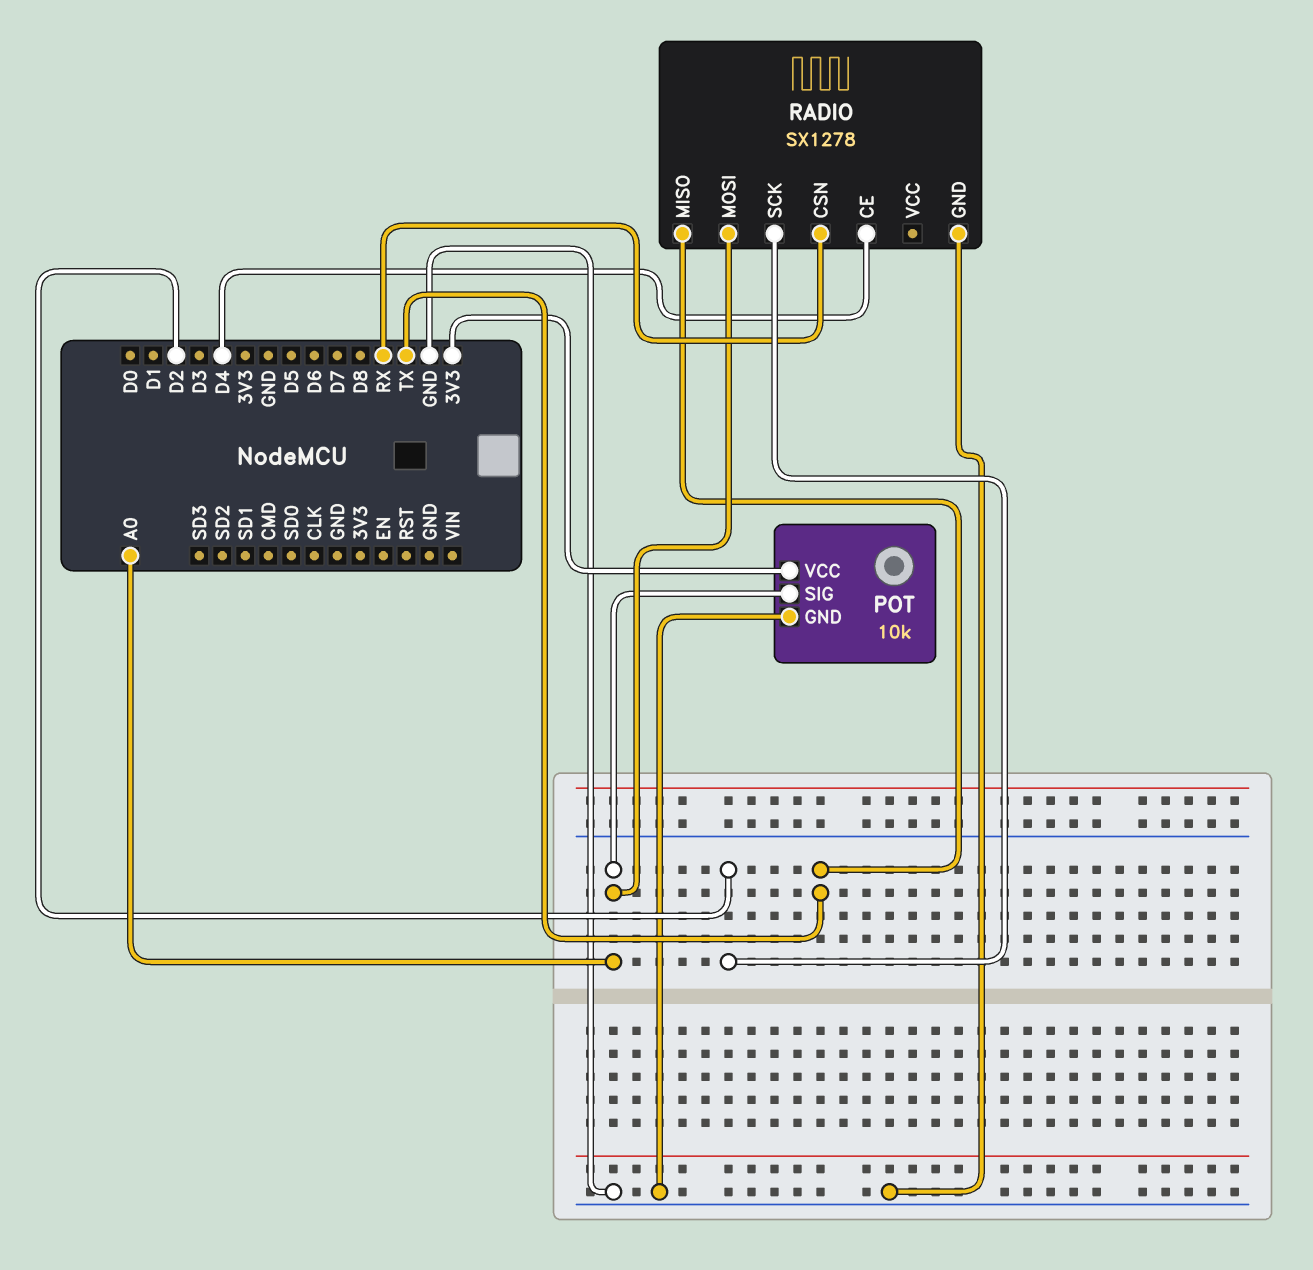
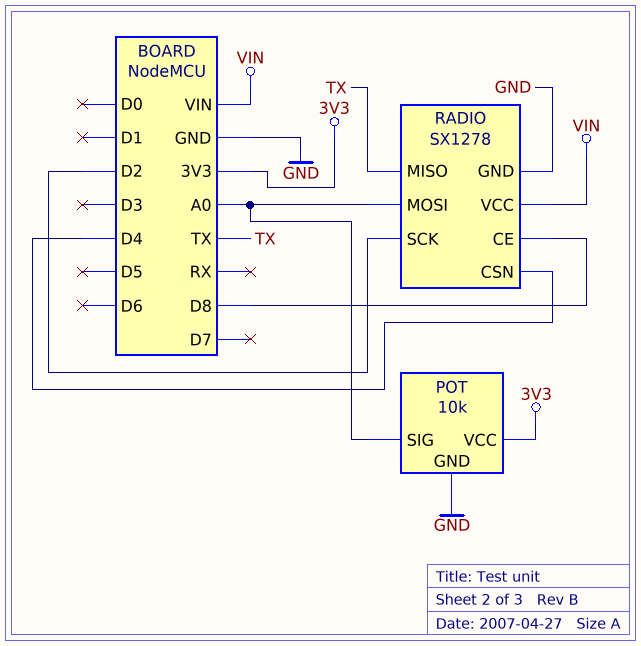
RADIO pin CE: D4 -> D8
RADIO pin CSN: RX -> D4
RADIO pin VCC: none -> VIN

